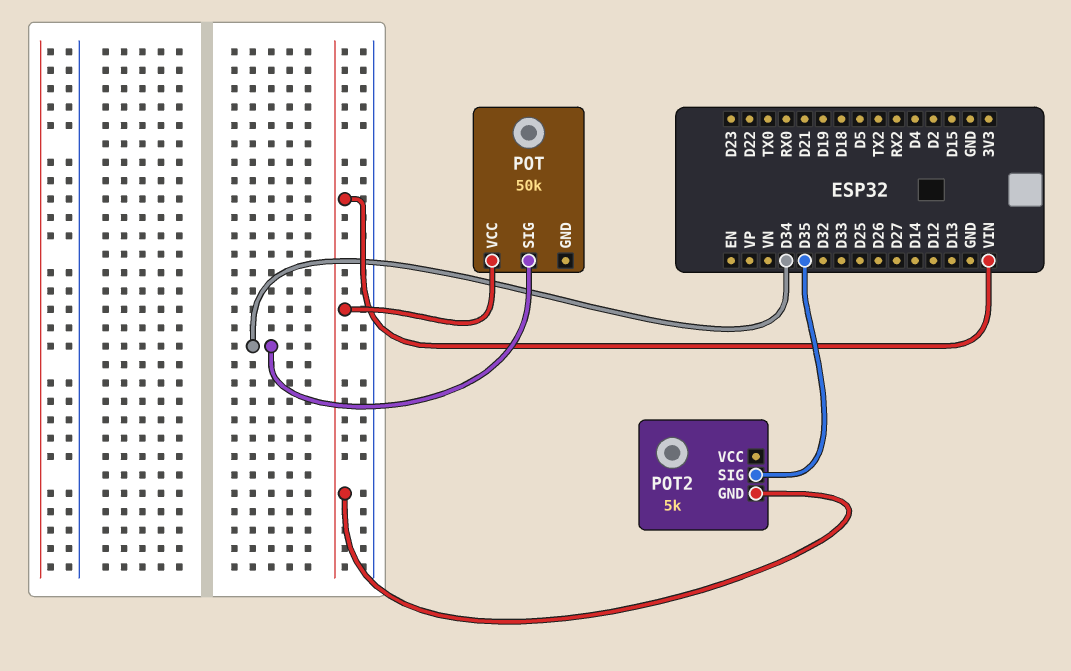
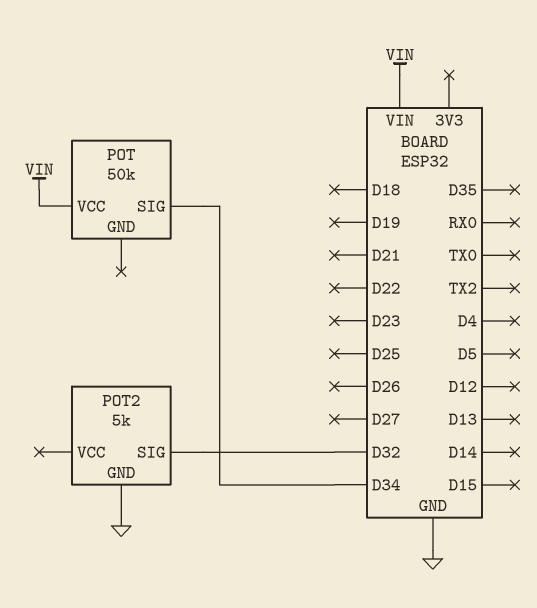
POT2 pin GND: VIN -> GND
POT2 pin SIG: D35 -> D32

